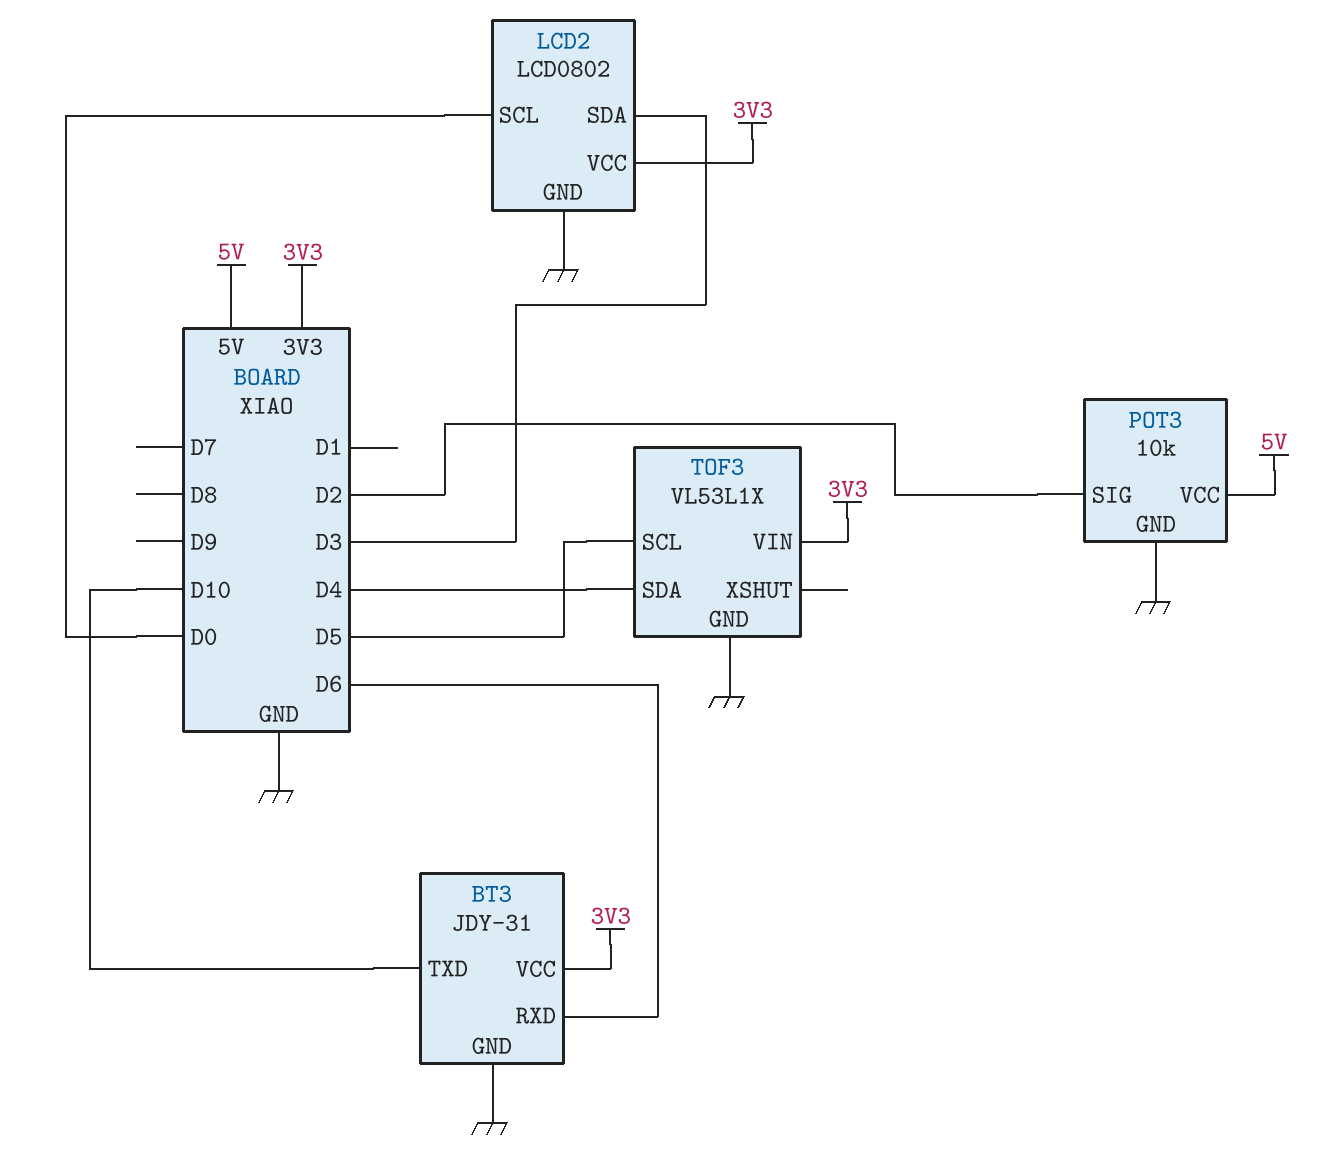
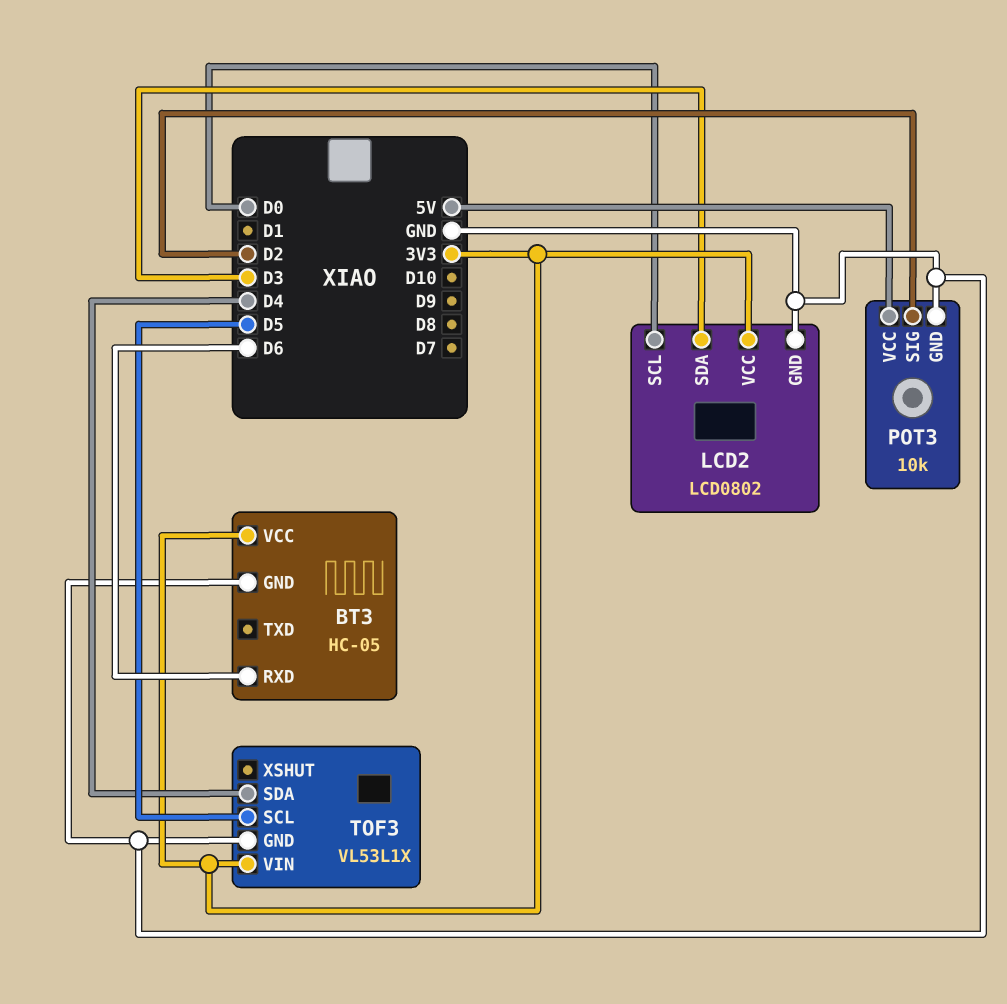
BT3: JDY-31 -> HC-05
BT3 pin TXD: D10 -> none

